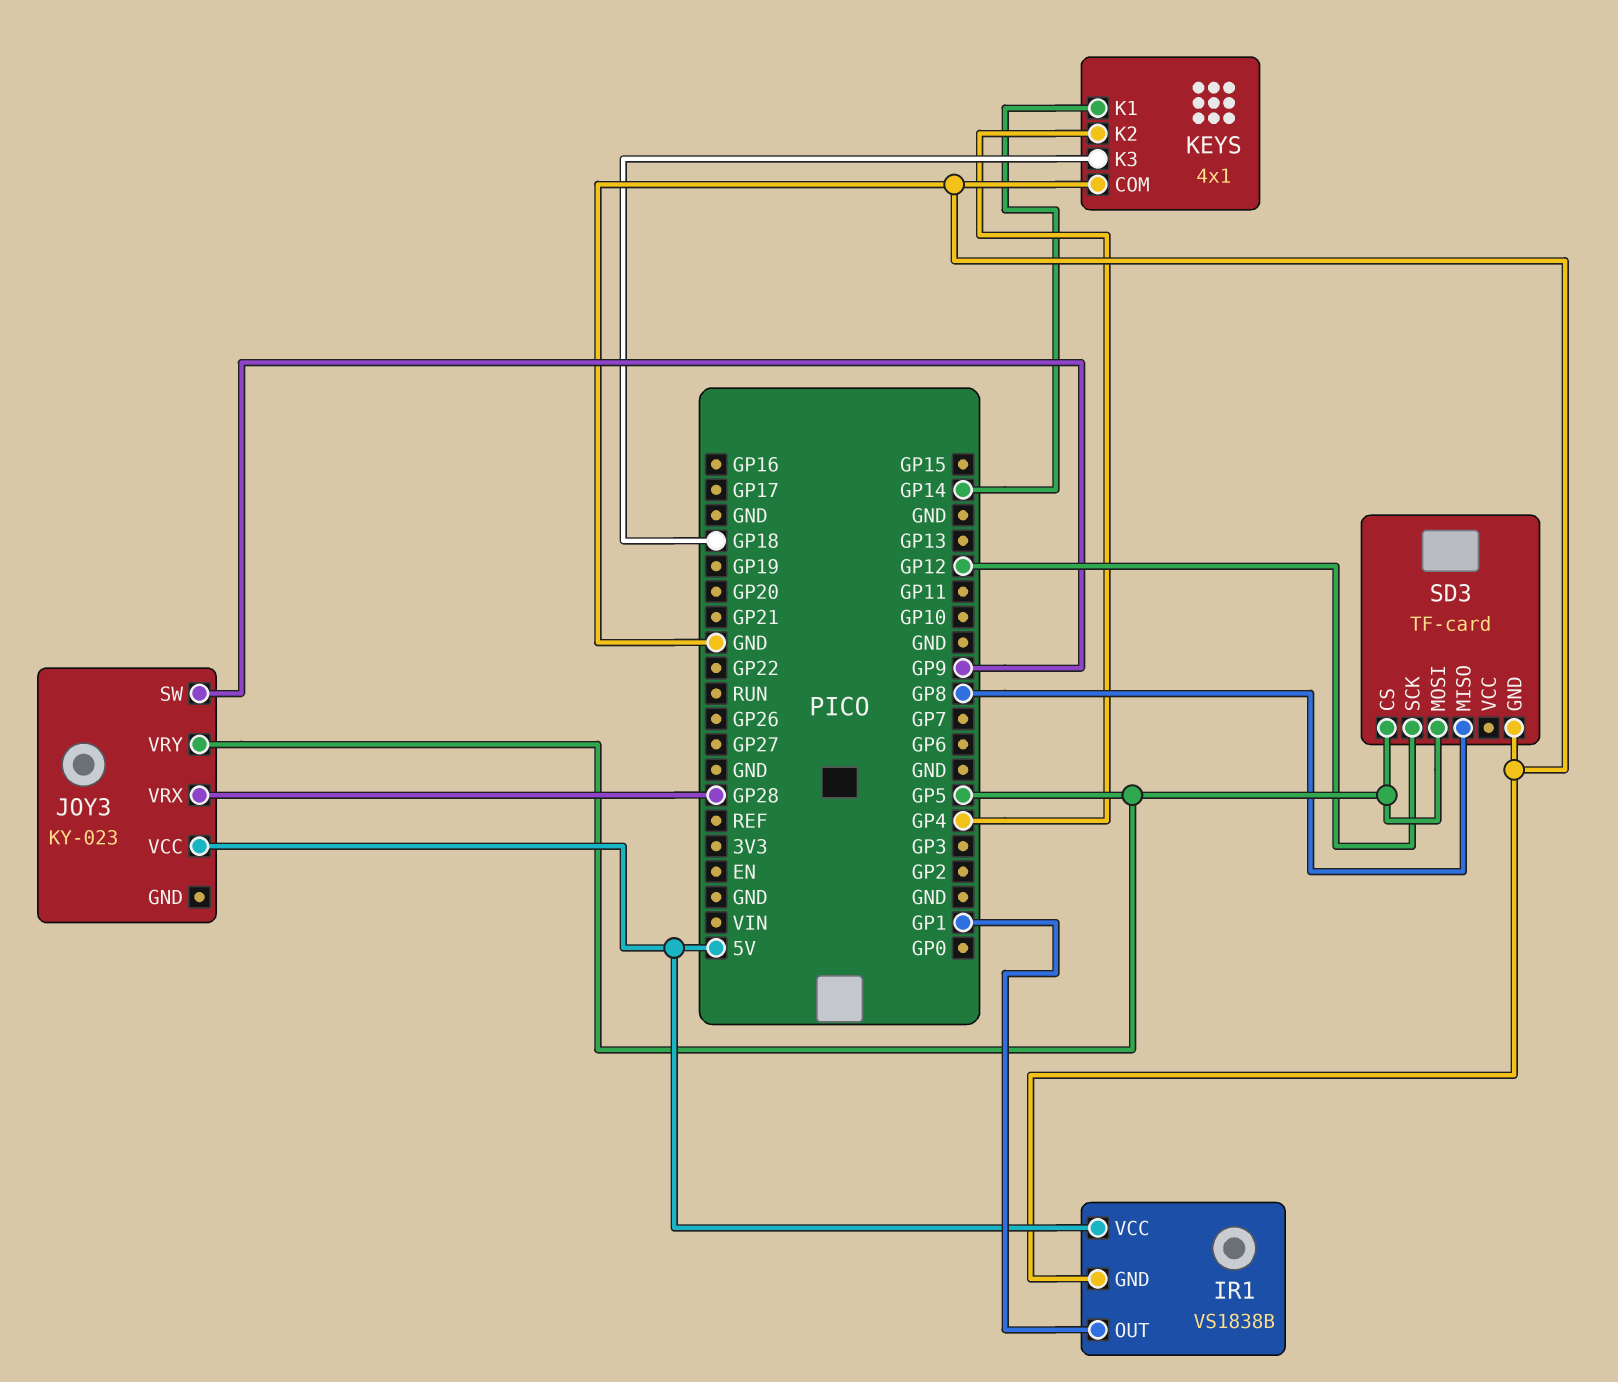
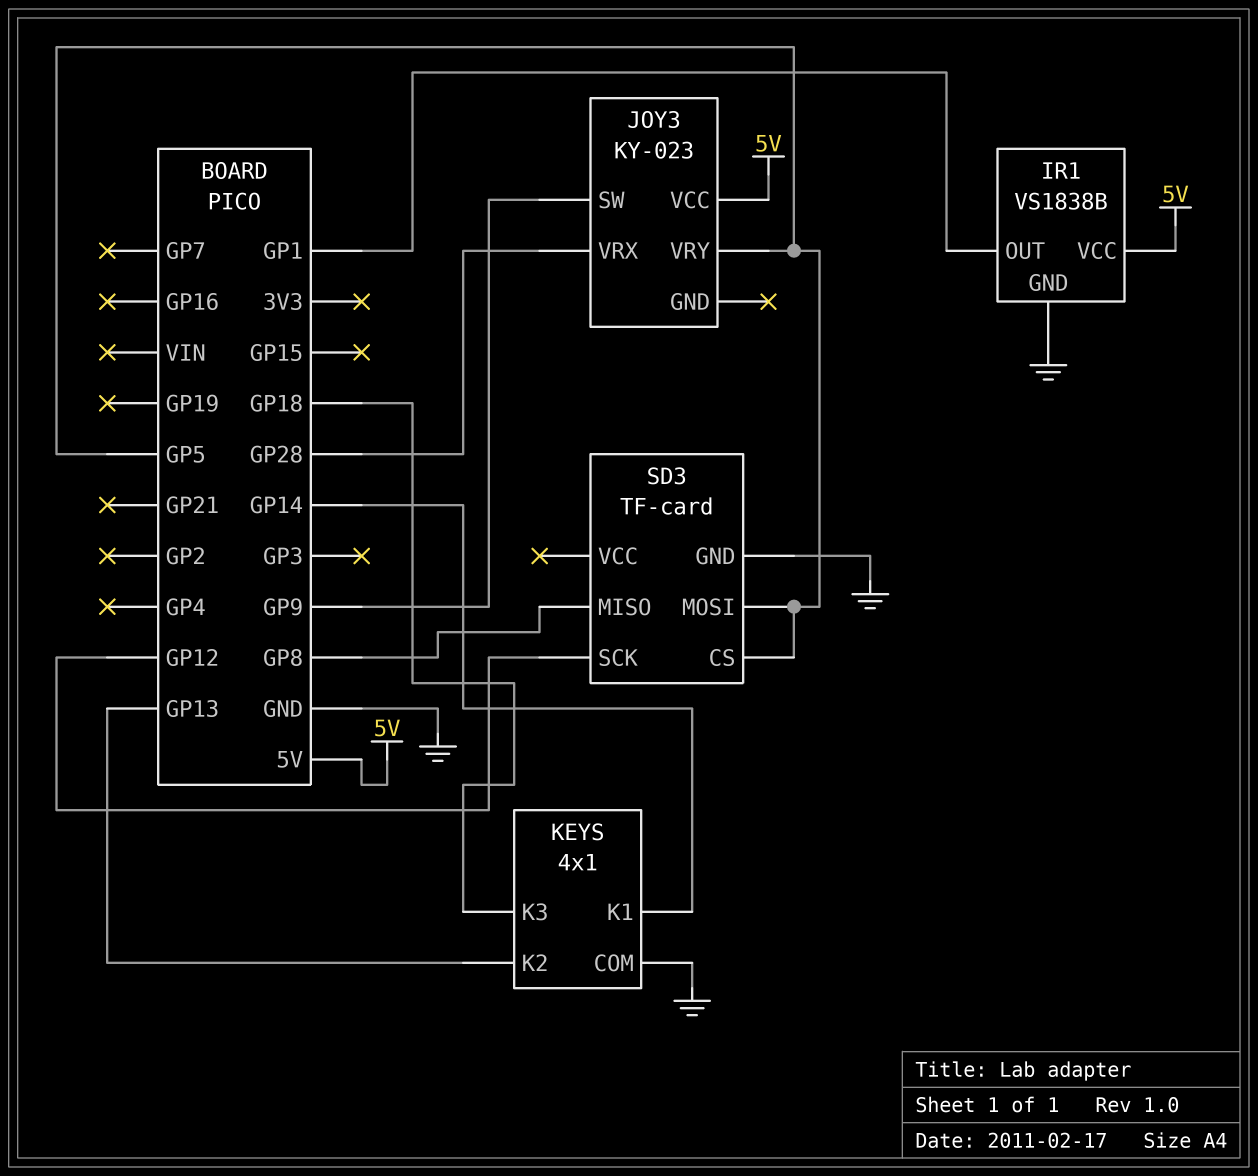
KEYS pin K2: GP4 -> GP13

